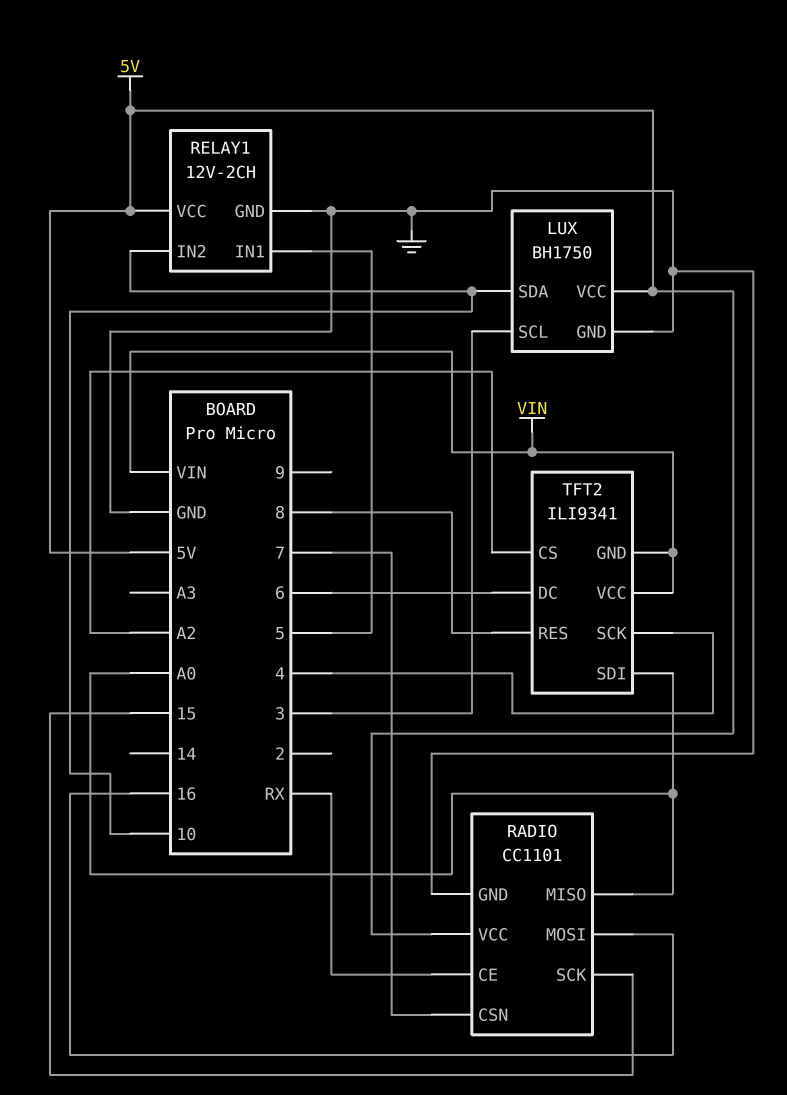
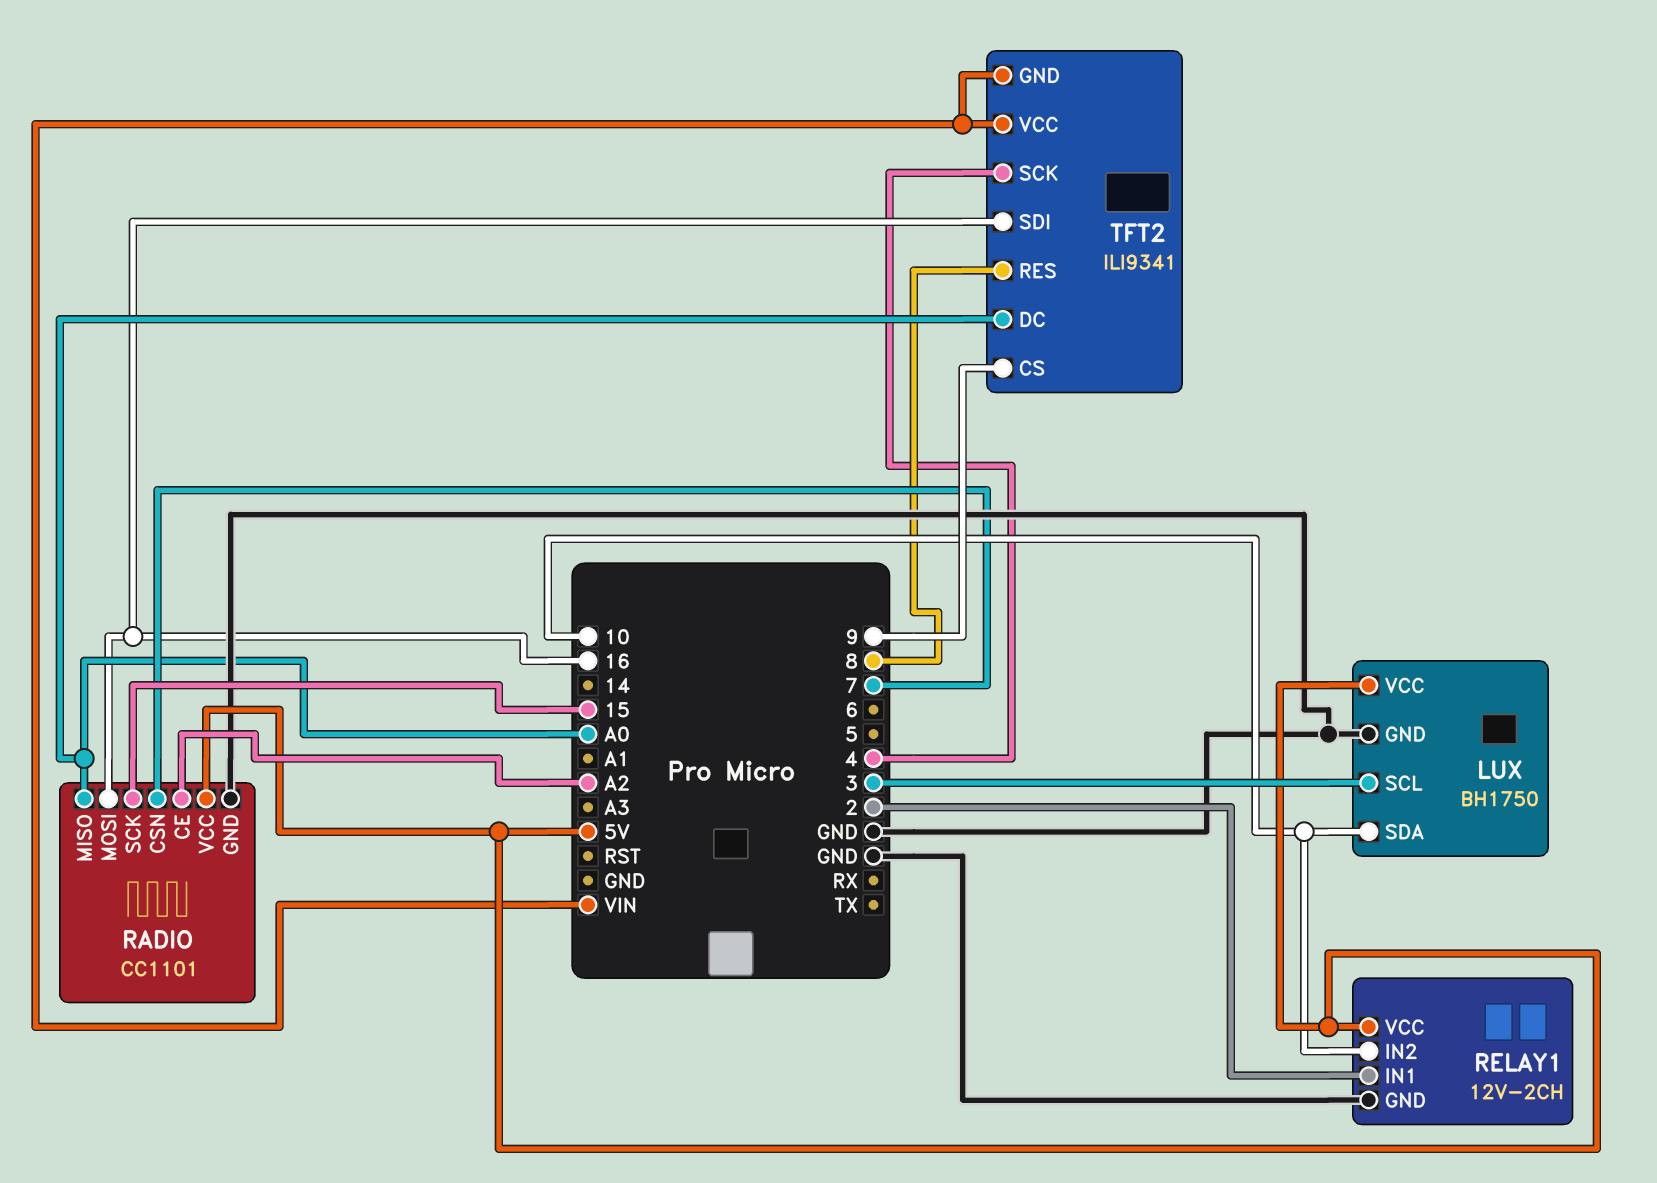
RADIO pin CE: RX -> A2
RELAY1 pin IN1: 5 -> 2
TFT2 pin CS: A2 -> 9
TFT2 pin DC: 6 -> A0
TFT2 pin SDI: A0 -> 16

